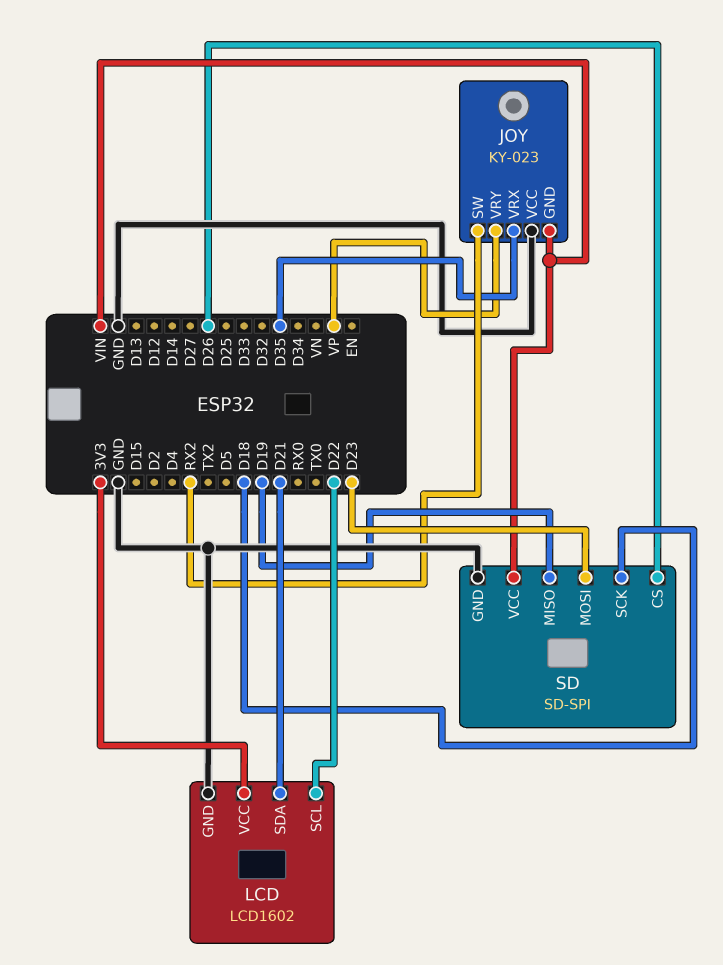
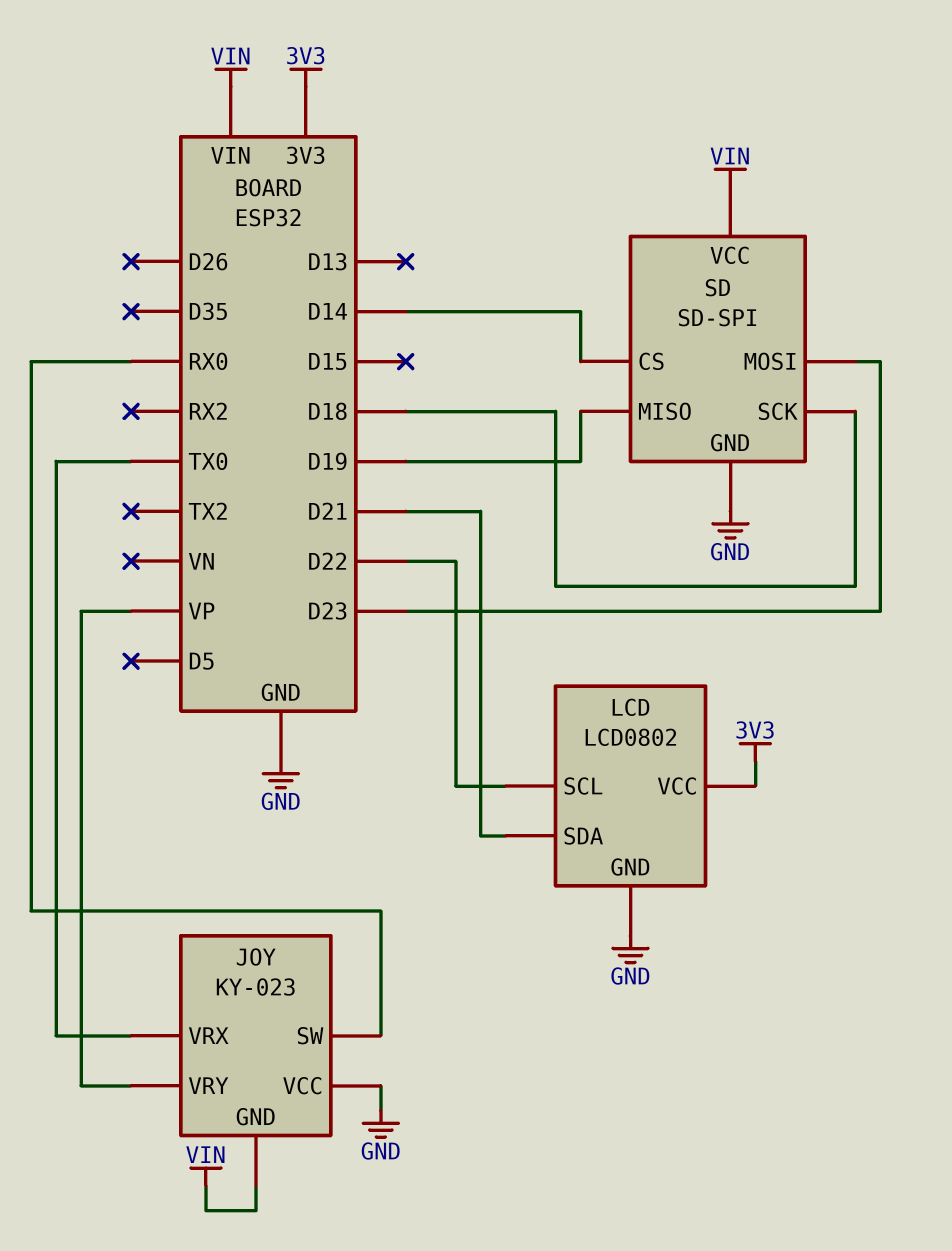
JOY pin SW: RX2 -> RX0
JOY pin VRX: D35 -> TX0
LCD: LCD1602 -> LCD0802
SD pin CS: D26 -> D14

